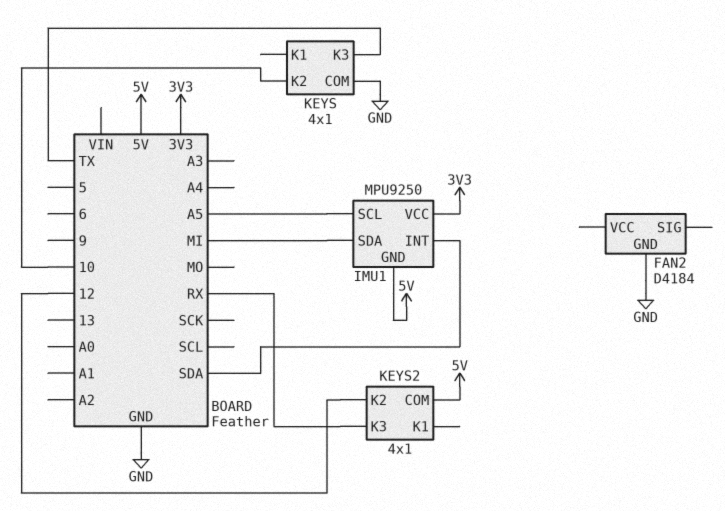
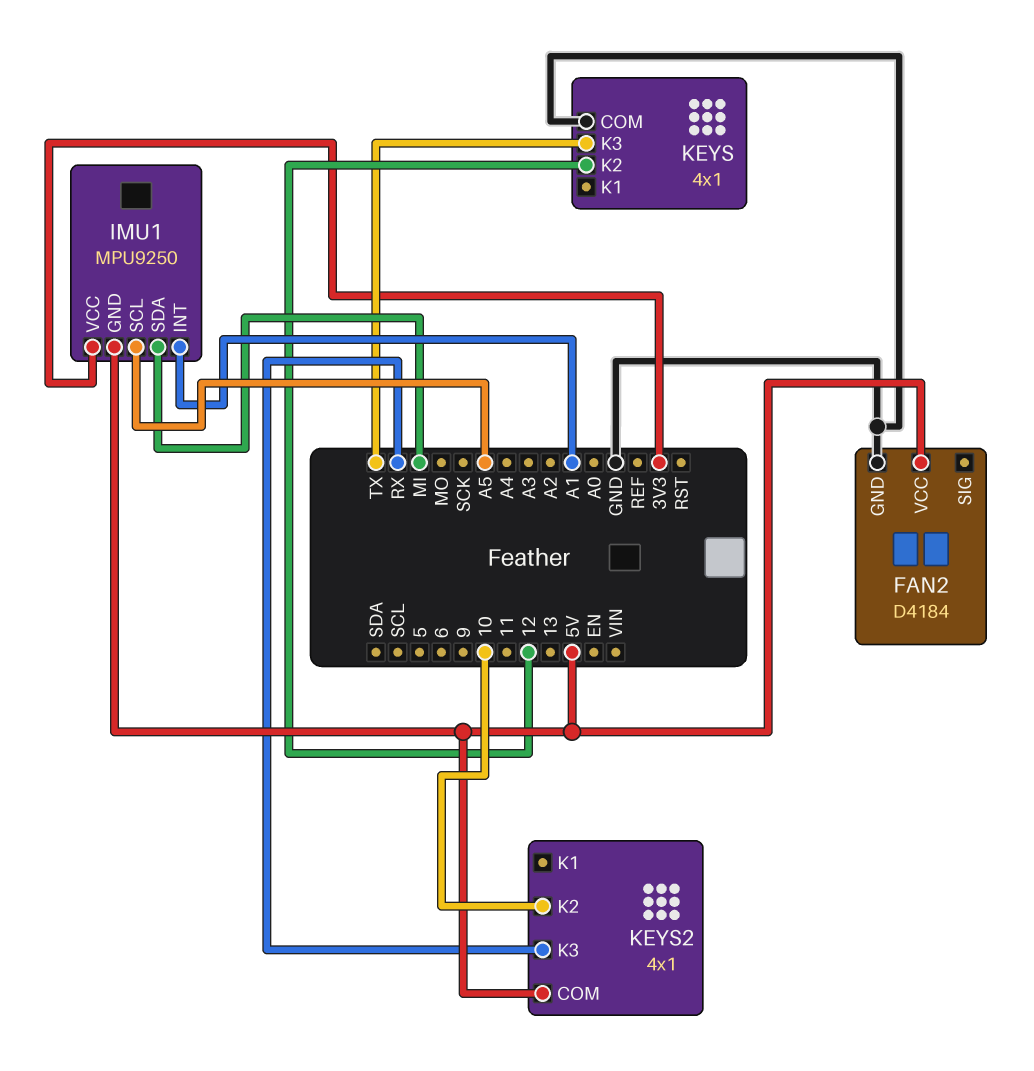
FAN2 pin VCC: none -> 5V
IMU1 pin INT: SDA -> A1
KEYS pin K2: 10 -> 12
KEYS2 pin K2: 12 -> 10

